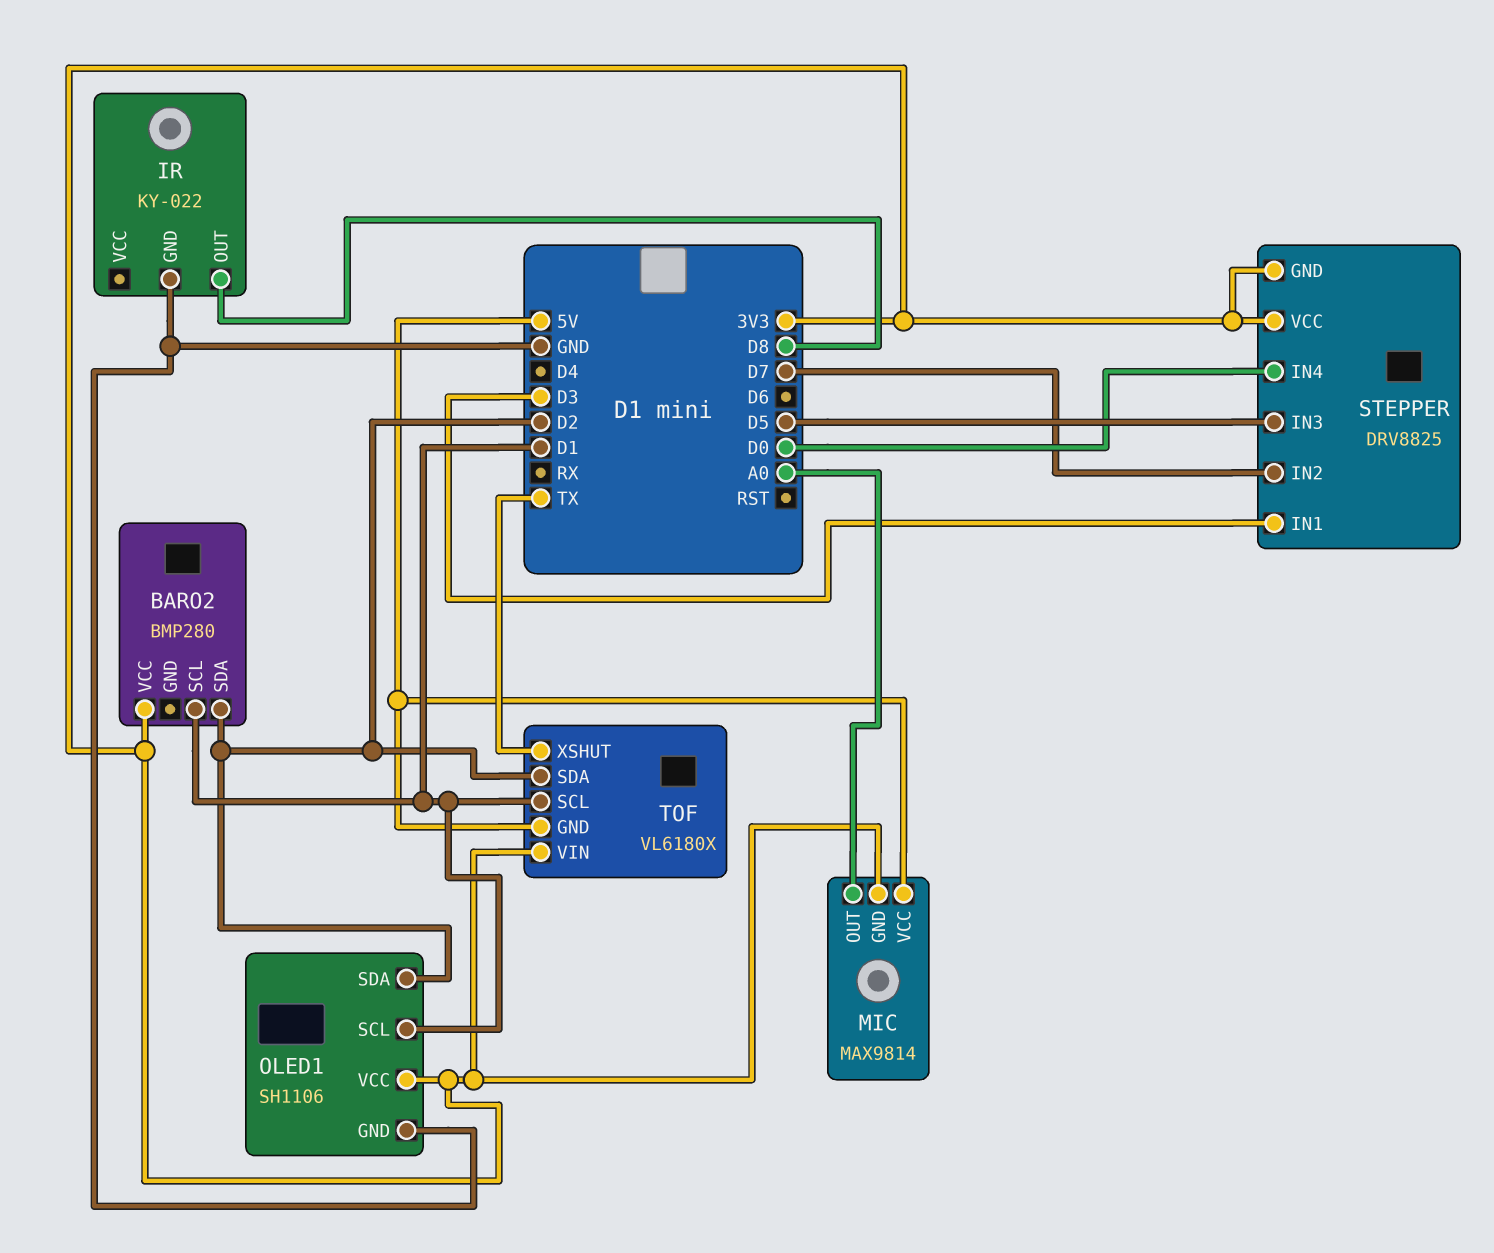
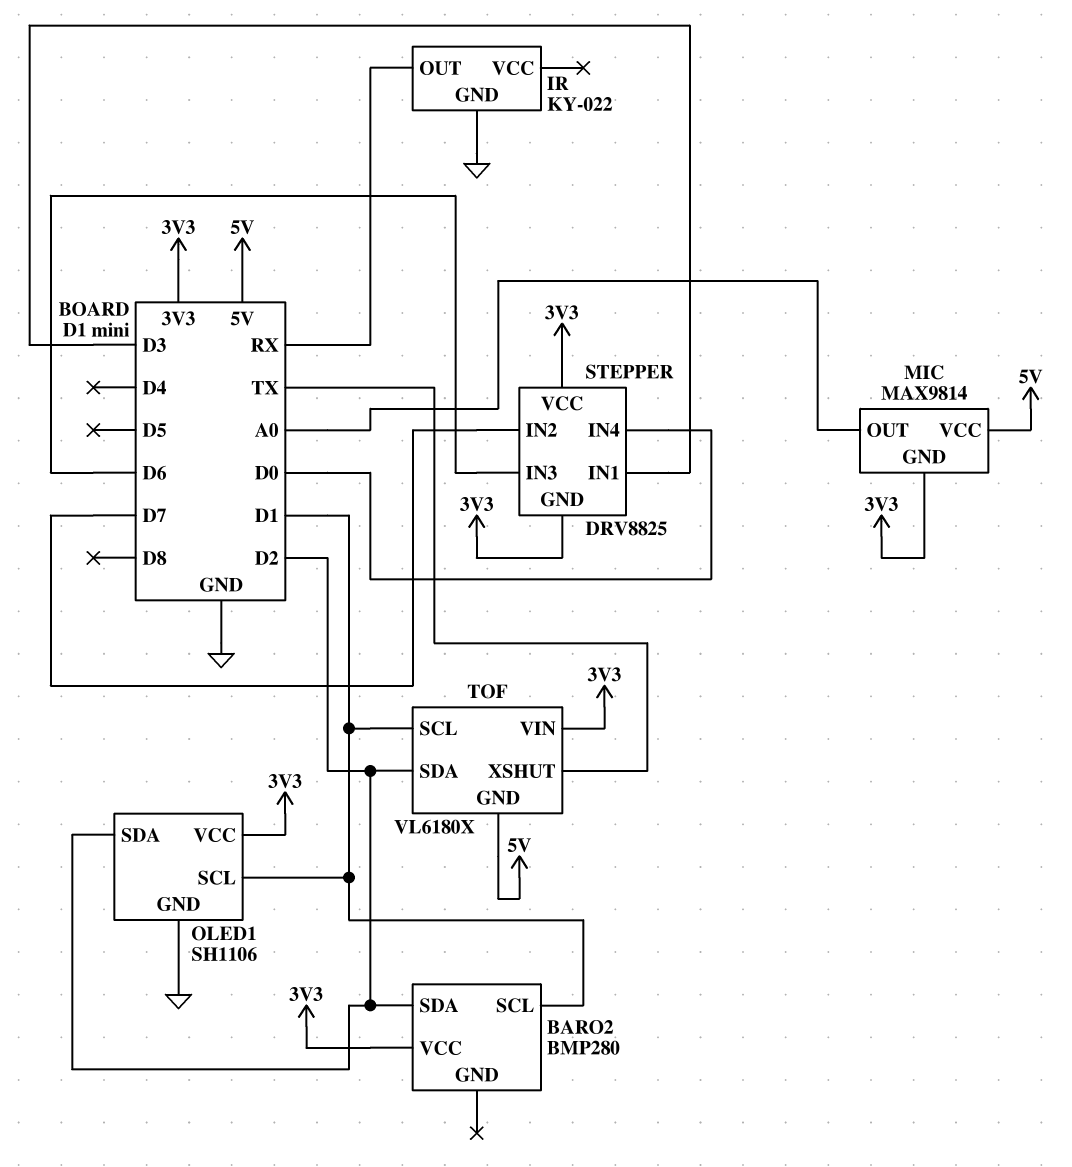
IR pin OUT: D8 -> RX
STEPPER pin IN3: D5 -> D6

